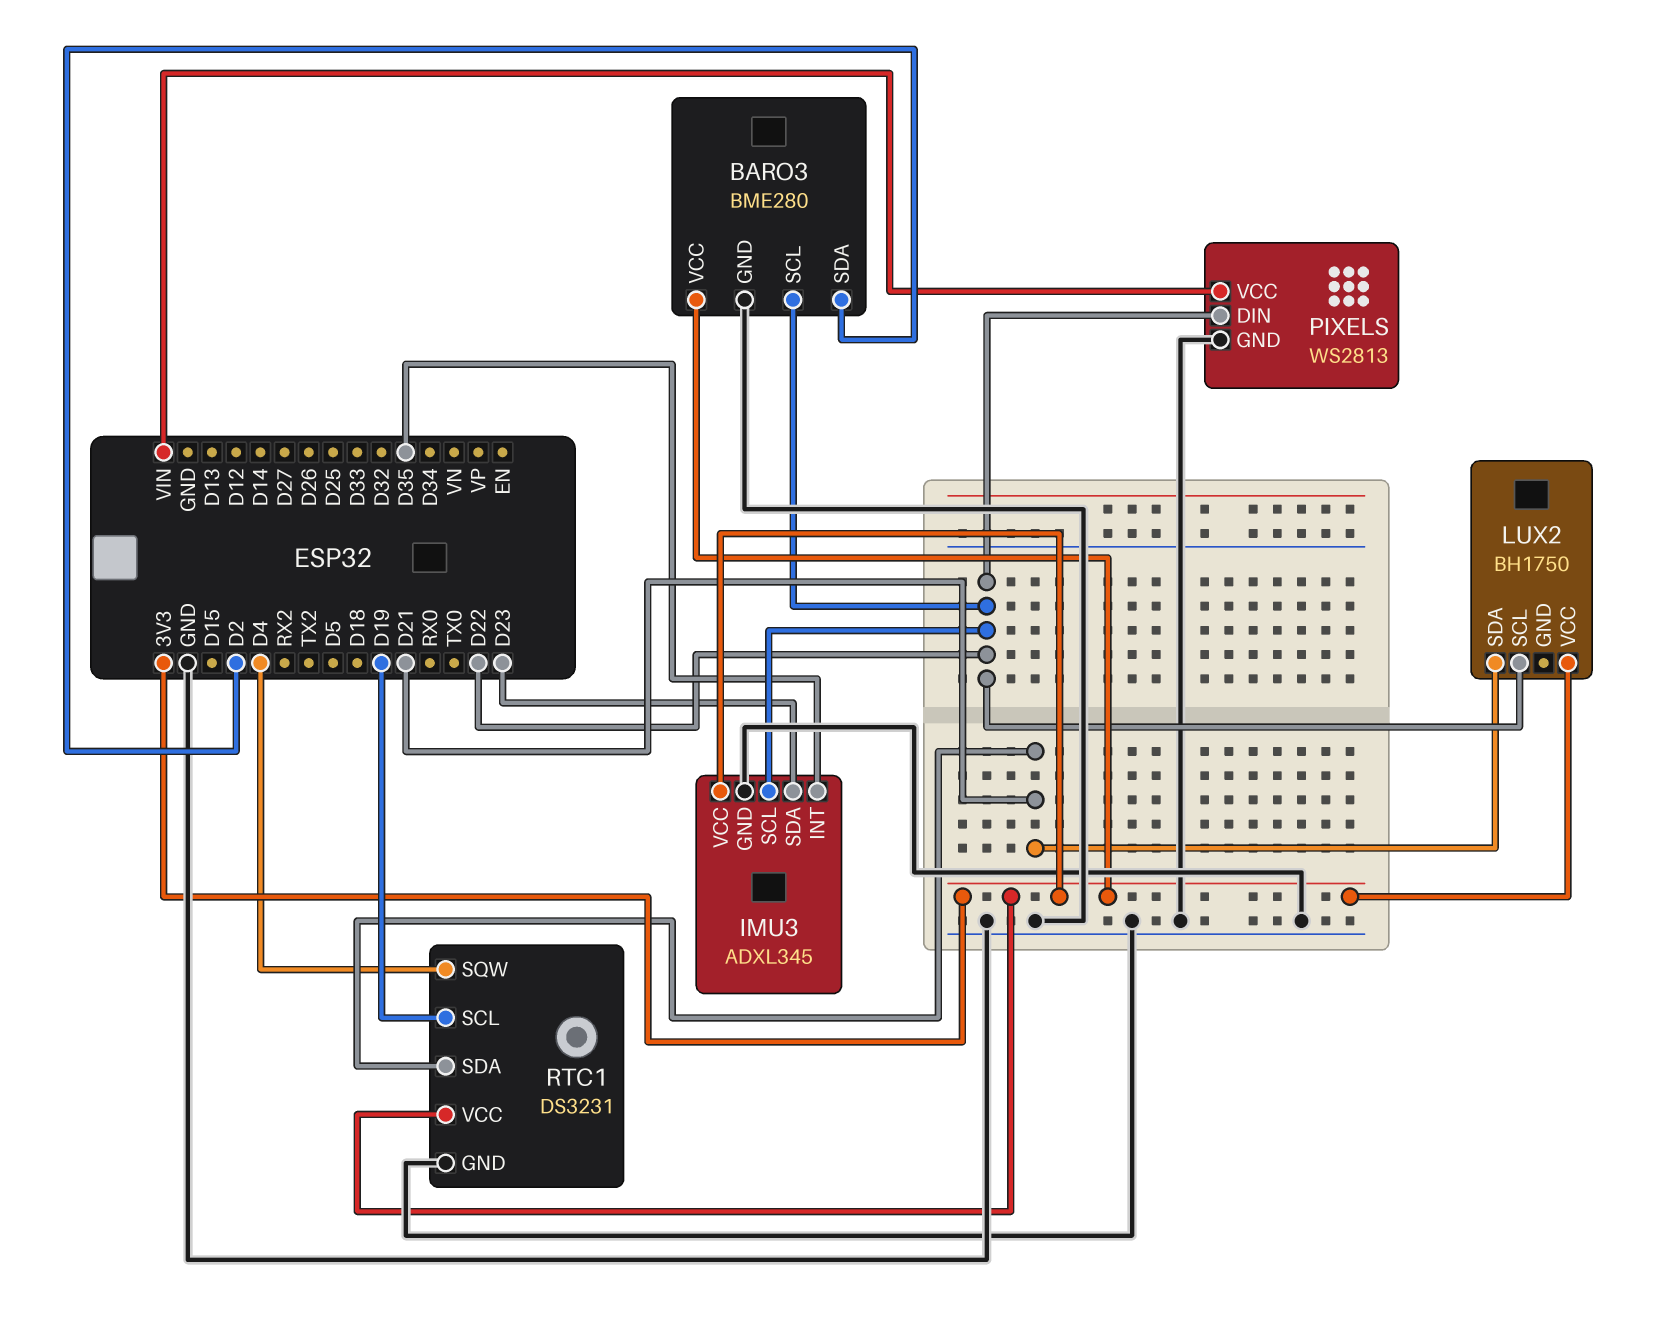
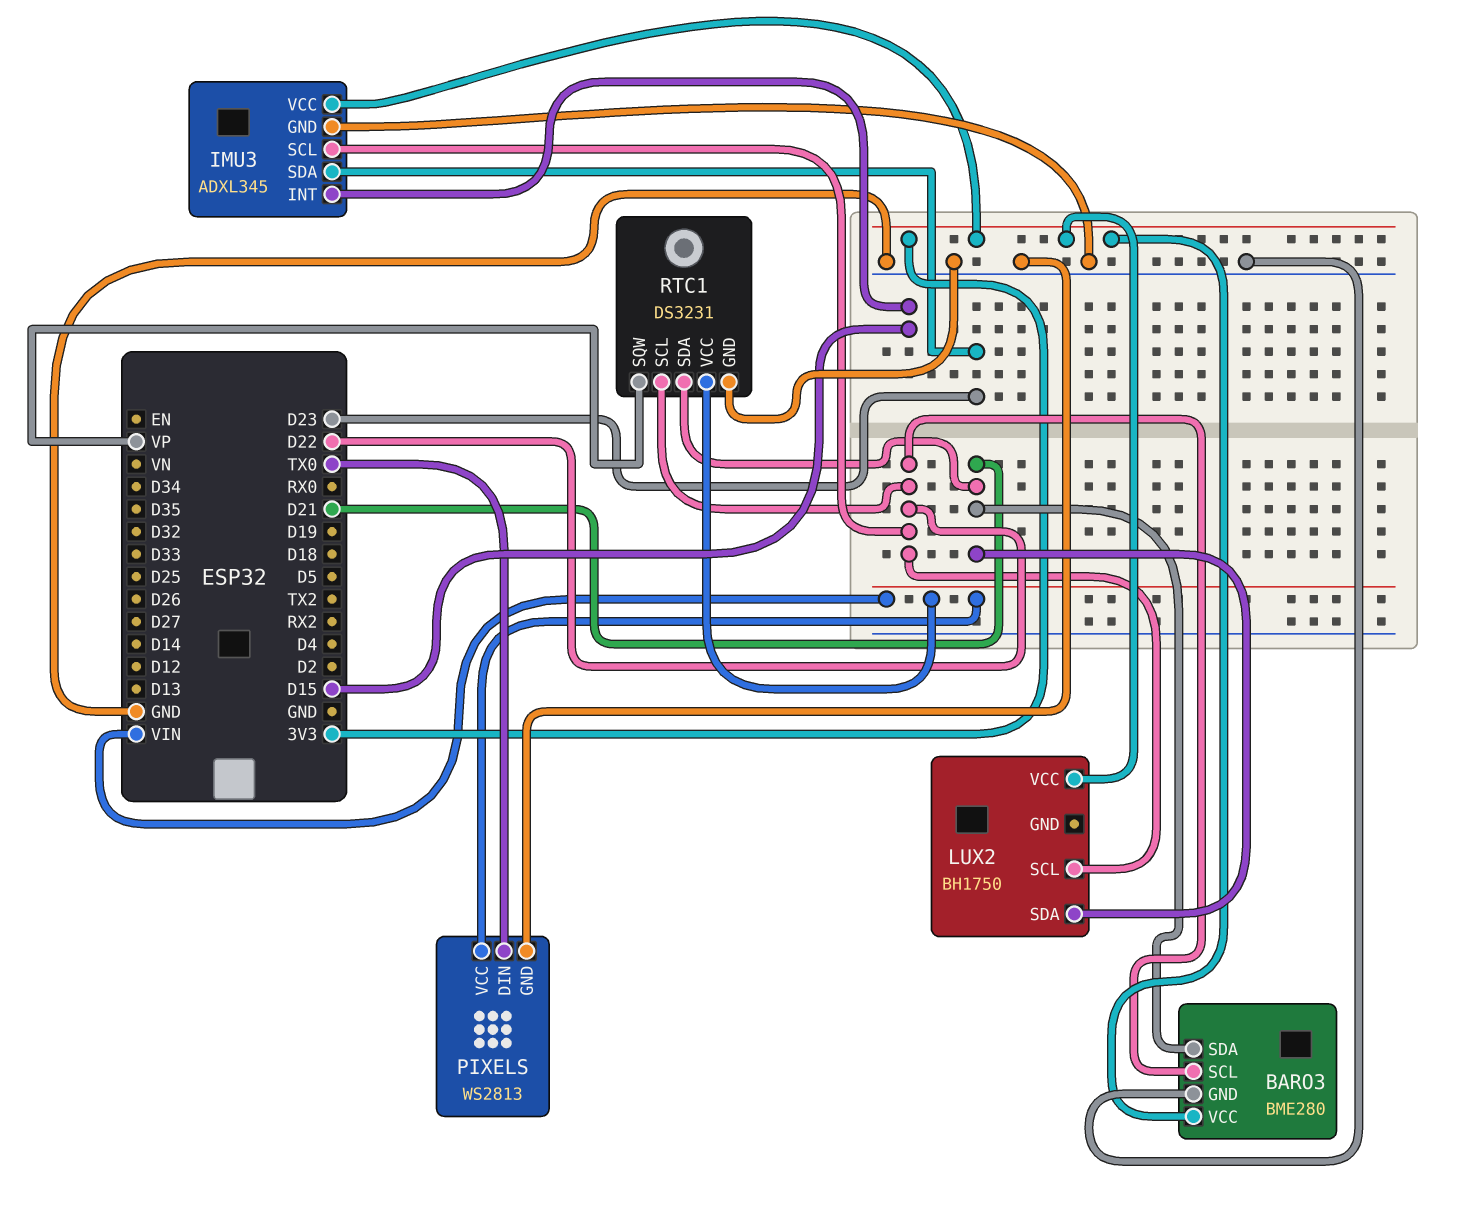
BARO3 pin SDA: D2 -> D21
IMU3 pin INT: D35 -> D15
PIXELS pin DIN: D22 -> TX0
RTC1 pin SCL: D19 -> D22
RTC1 pin SQW: D4 -> VP
RTC1 pin VCC: 3V3 -> VIN

